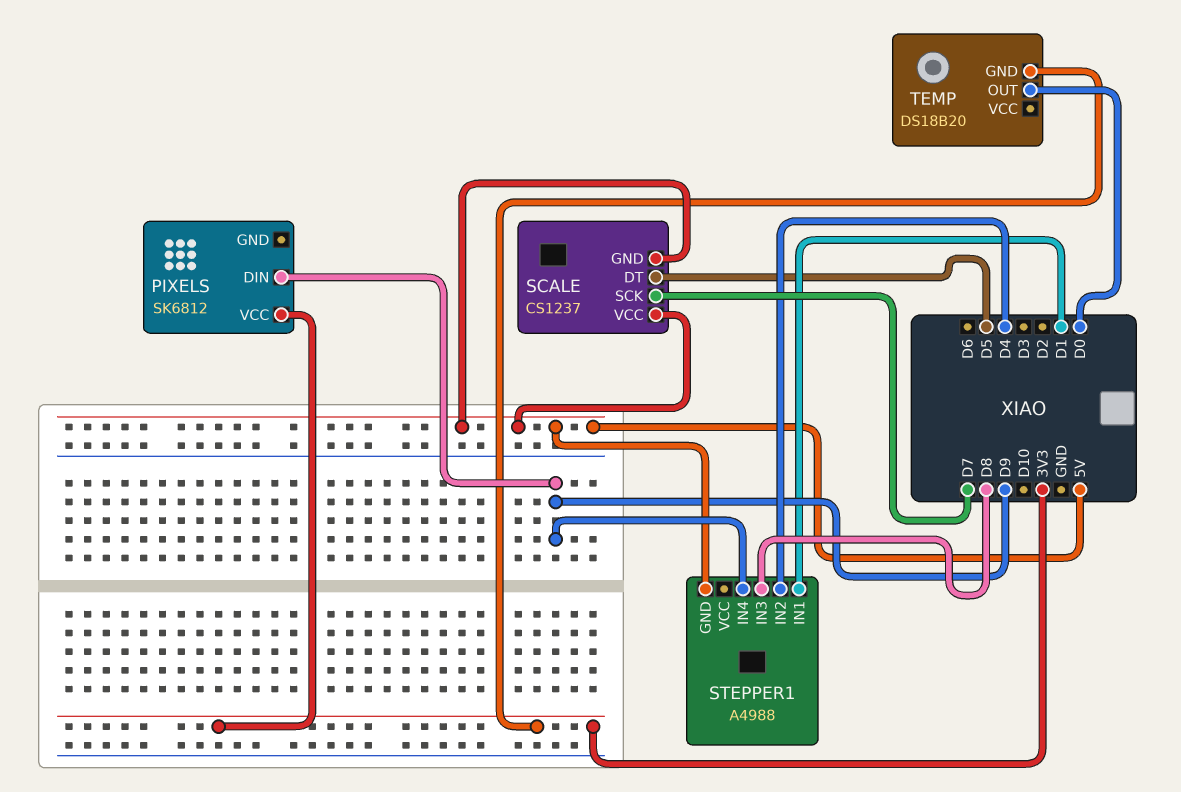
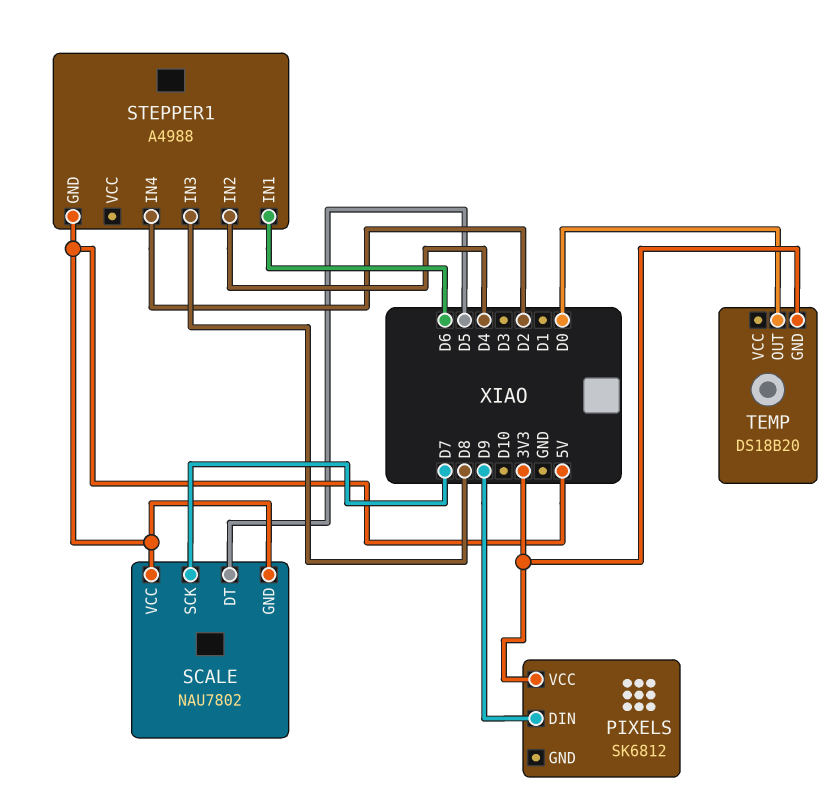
SCALE: CS1237 -> NAU7802
STEPPER1 pin IN1: D1 -> D6
STEPPER1 pin IN4: D9 -> D2

